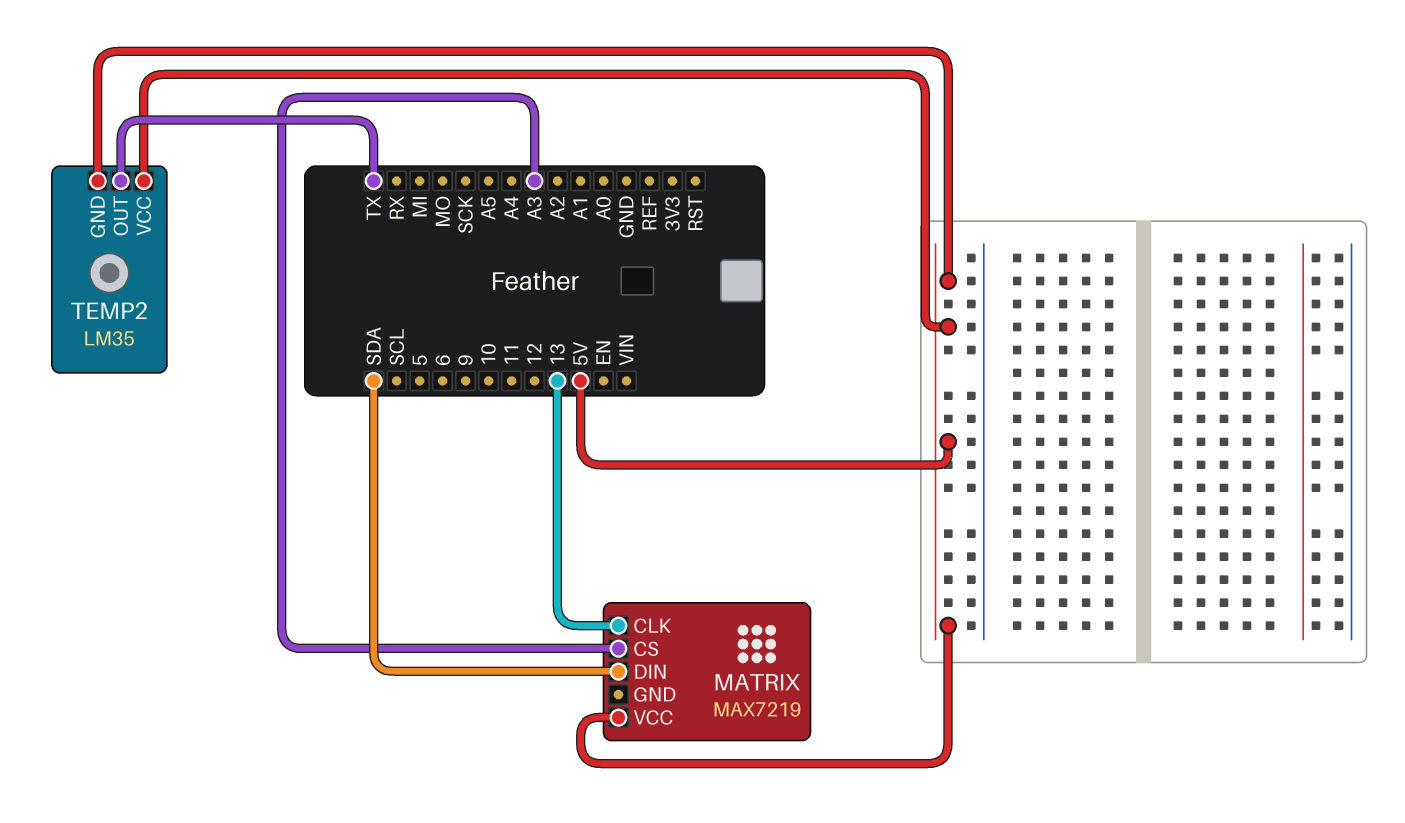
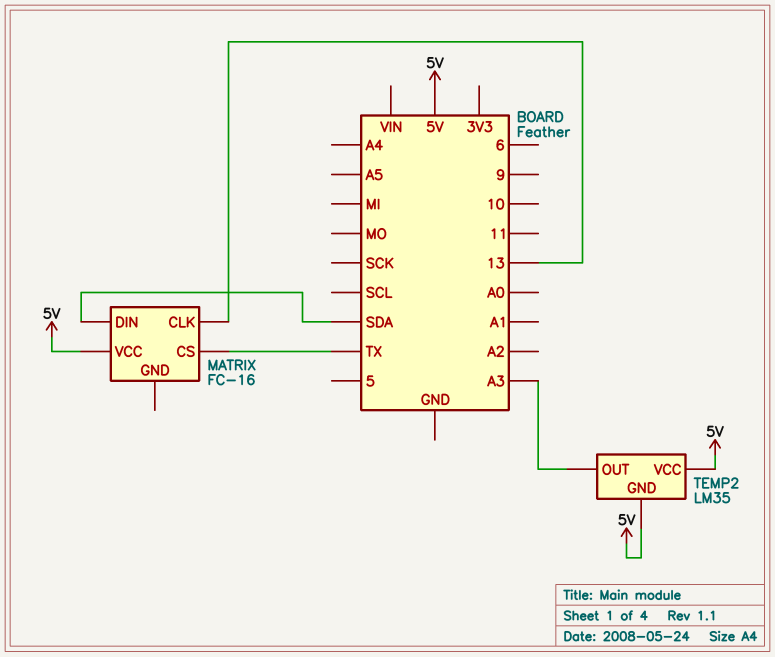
MATRIX: MAX7219 -> FC-16
MATRIX pin CS: A3 -> TX
TEMP2 pin OUT: TX -> A3

